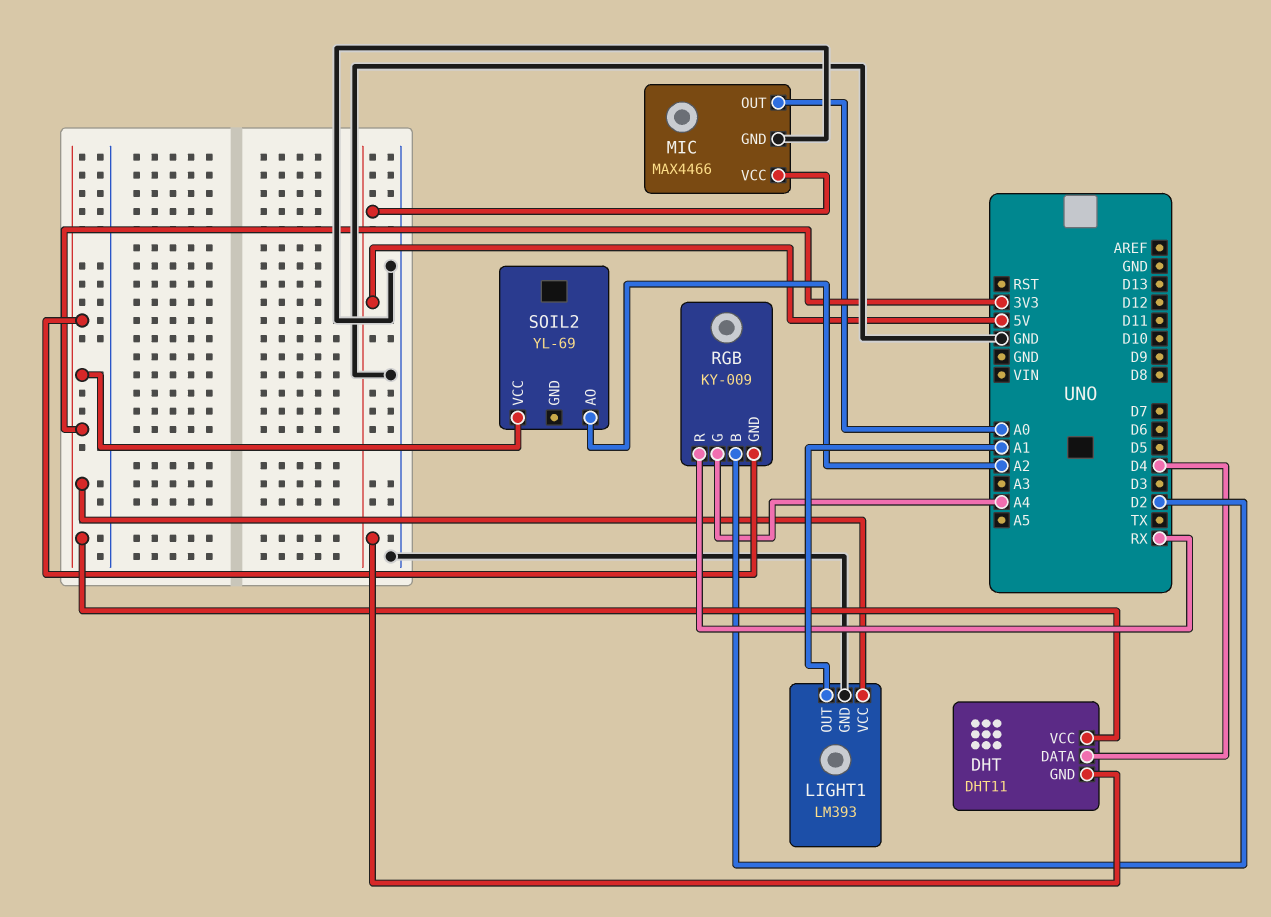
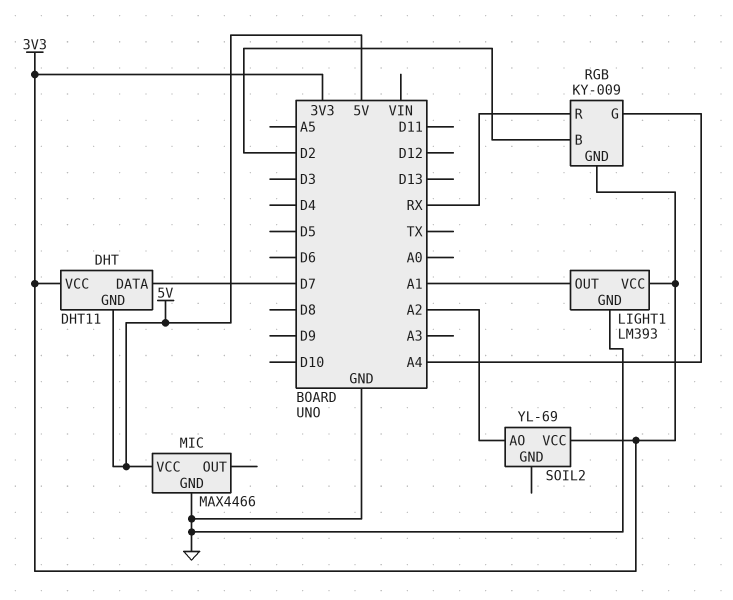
DHT pin DATA: D4 -> D7
MIC pin OUT: A0 -> none

